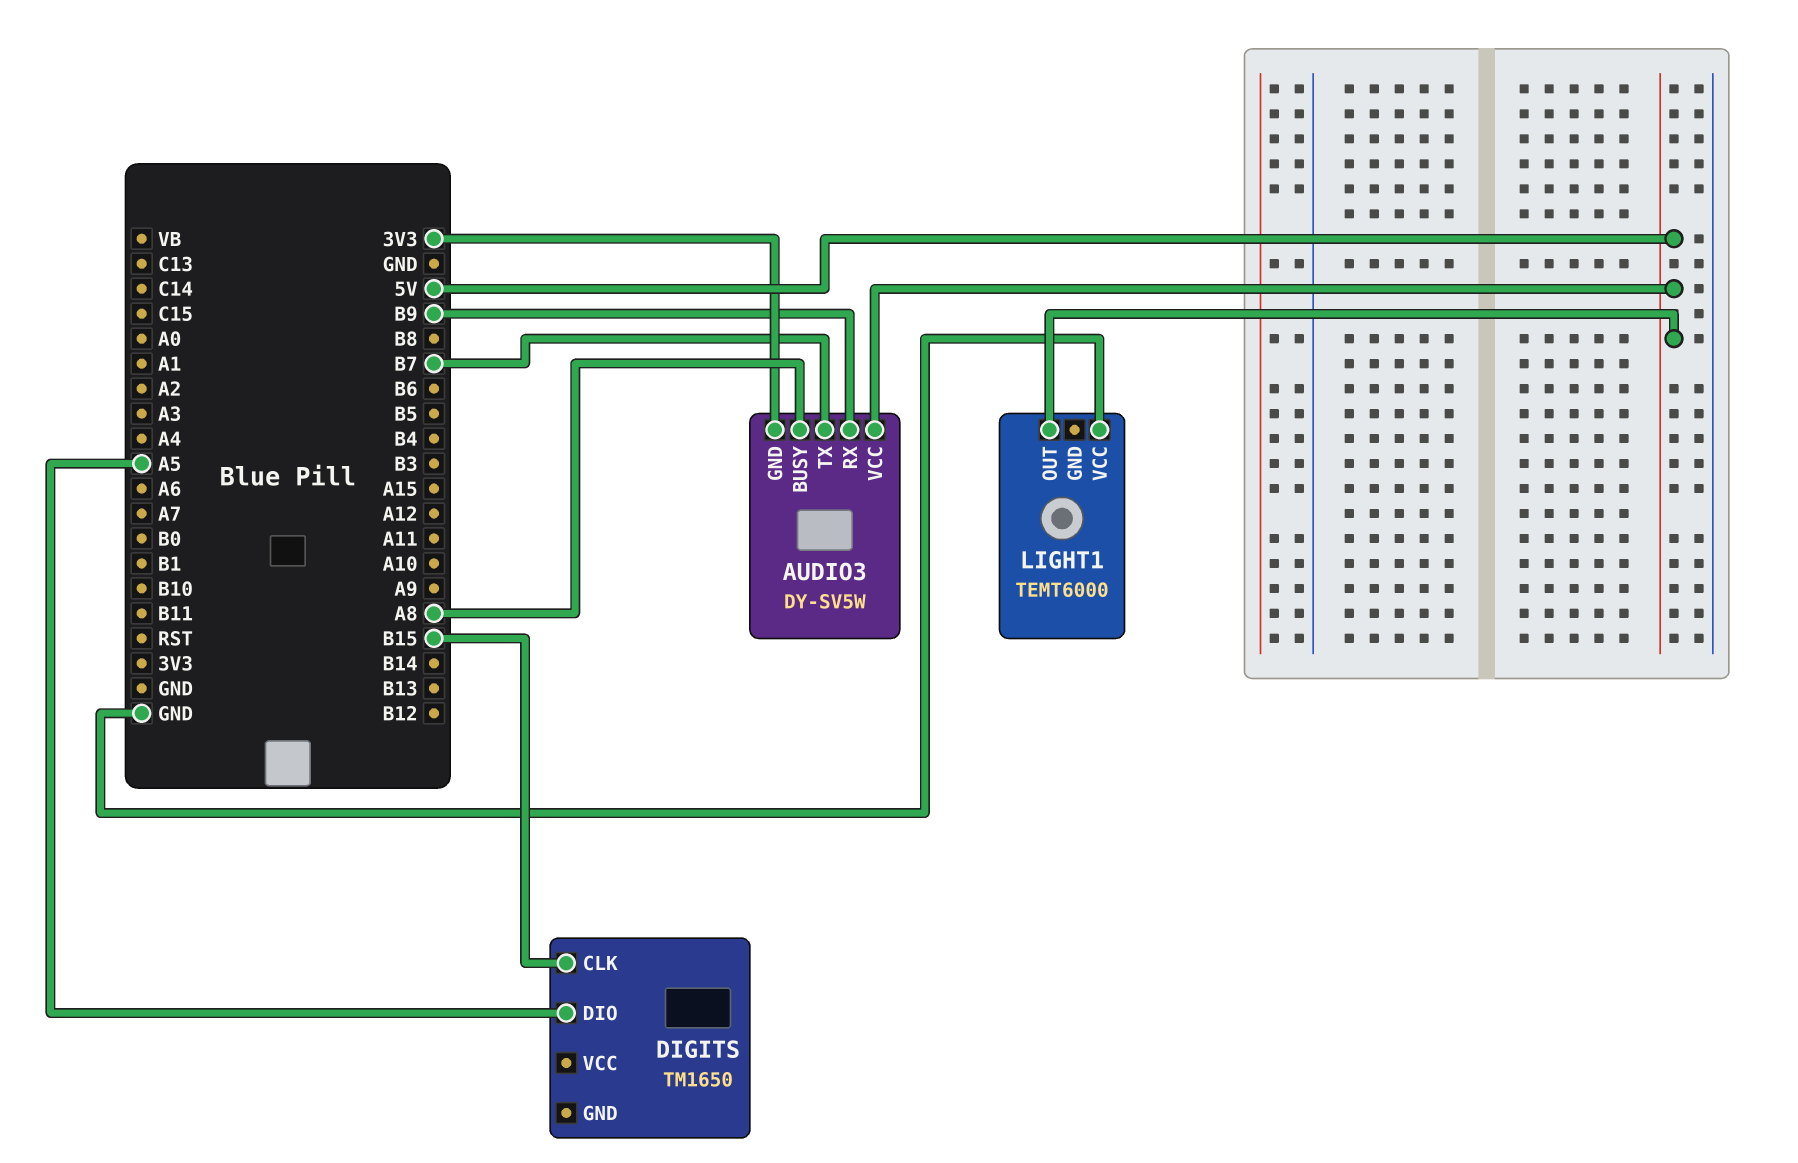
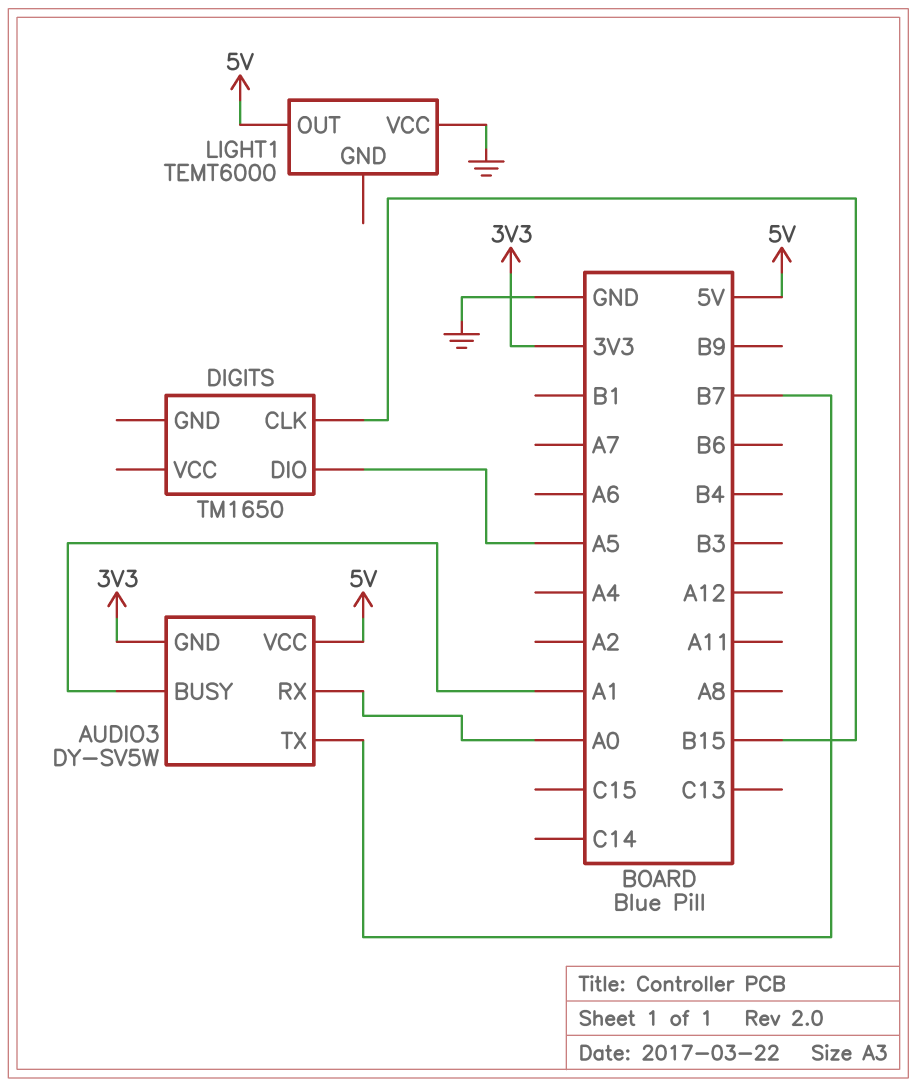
AUDIO3 pin BUSY: A8 -> A1
AUDIO3 pin RX: B9 -> A0

